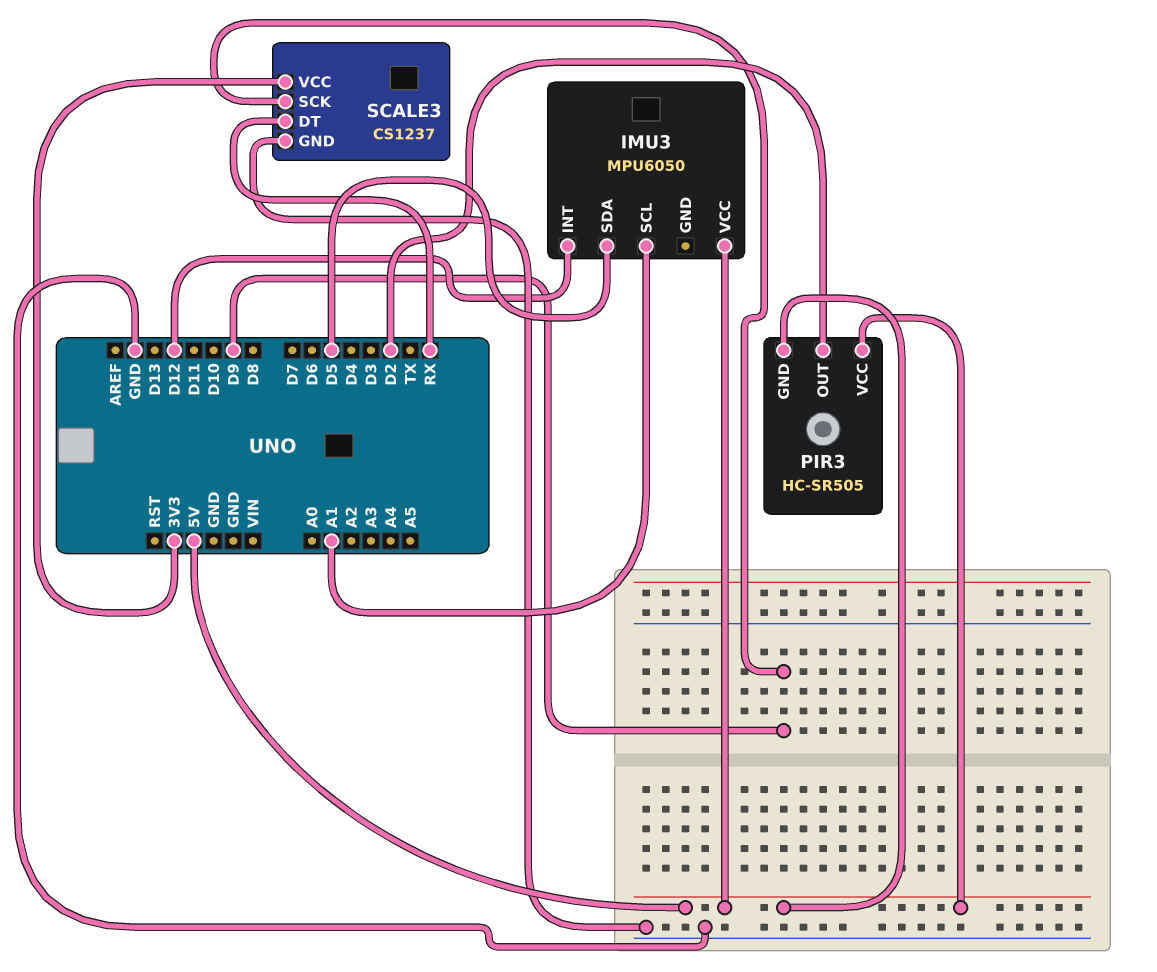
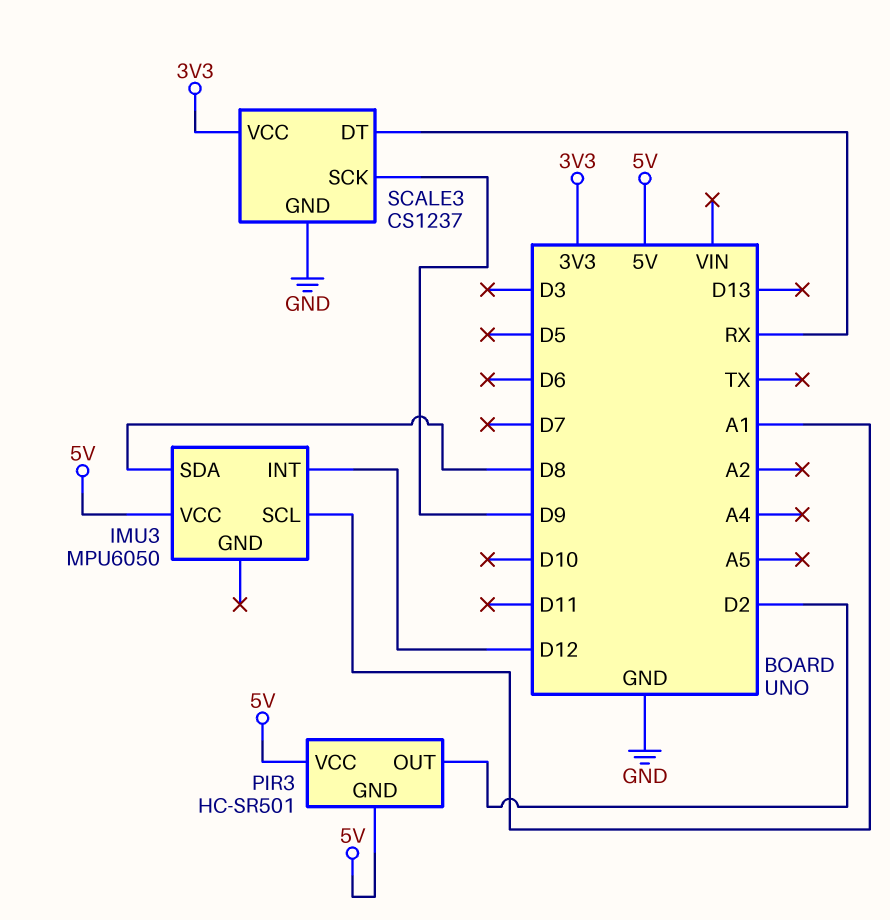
IMU3 pin SDA: D5 -> D8
PIR3: HC-SR505 -> HC-SR501

